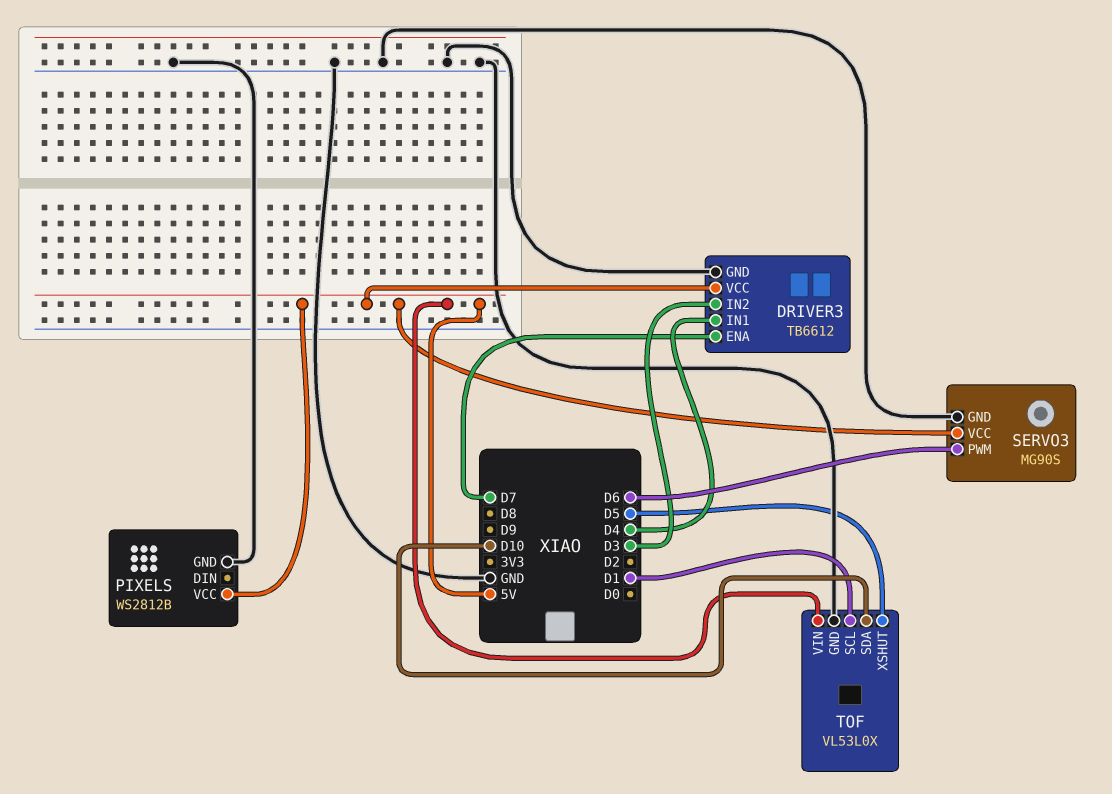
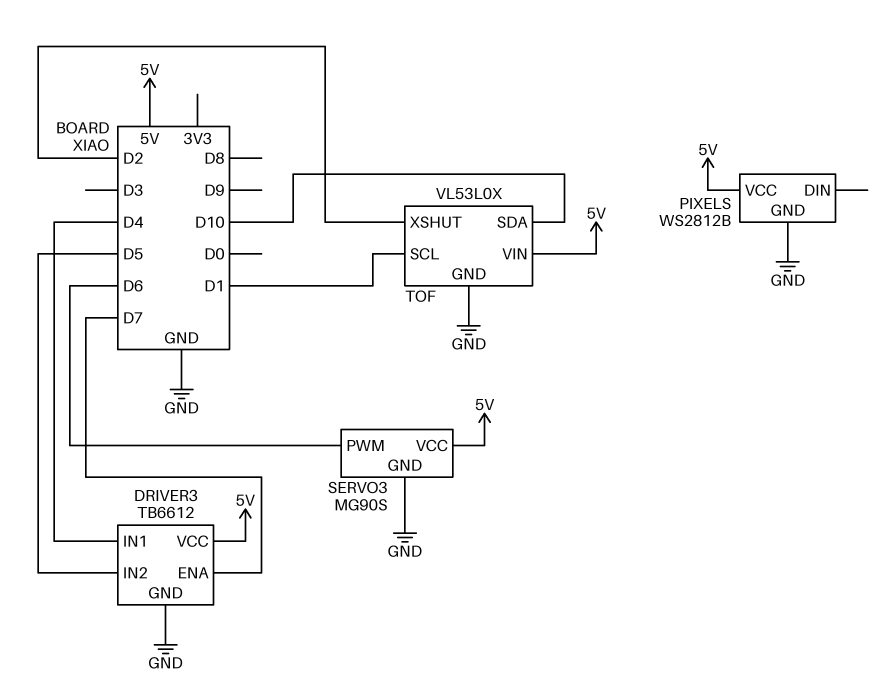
DRIVER3 pin IN2: D3 -> D5
TOF pin XSHUT: D5 -> D2

